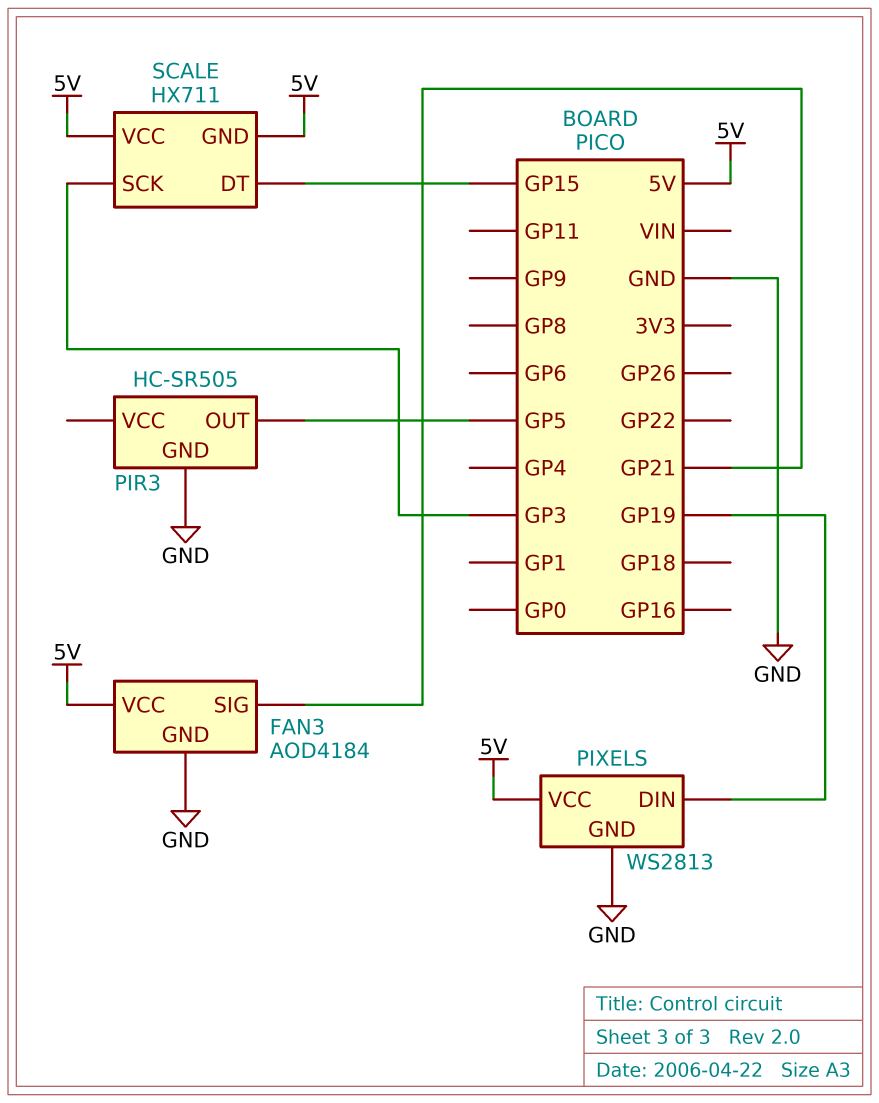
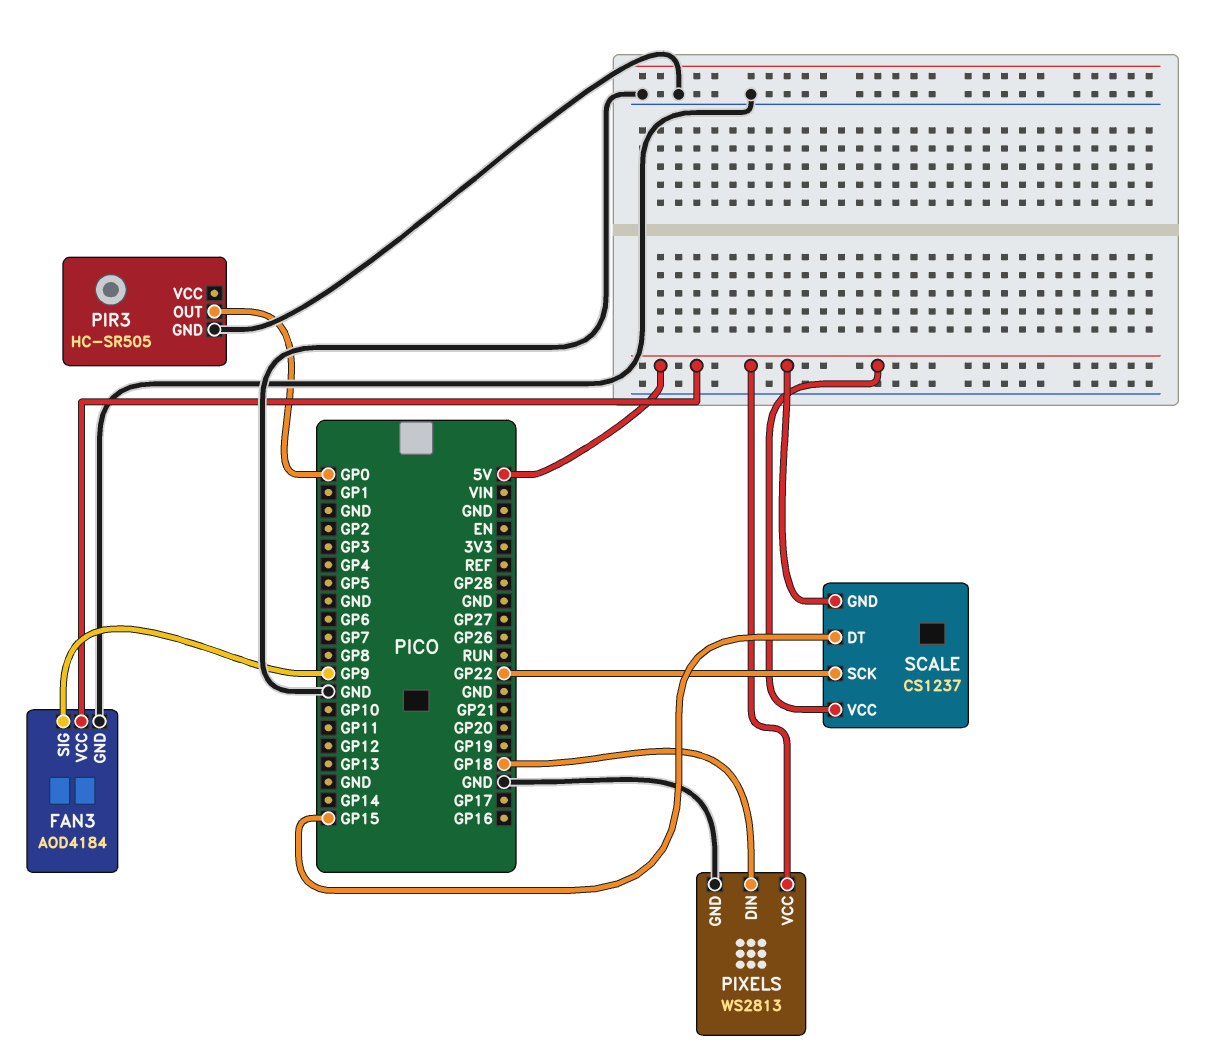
FAN3 pin SIG: GP21 -> GP9
PIR3 pin OUT: GP5 -> GP0
PIXELS pin DIN: GP19 -> GP18
SCALE: HX711 -> CS1237
SCALE pin SCK: GP3 -> GP22

